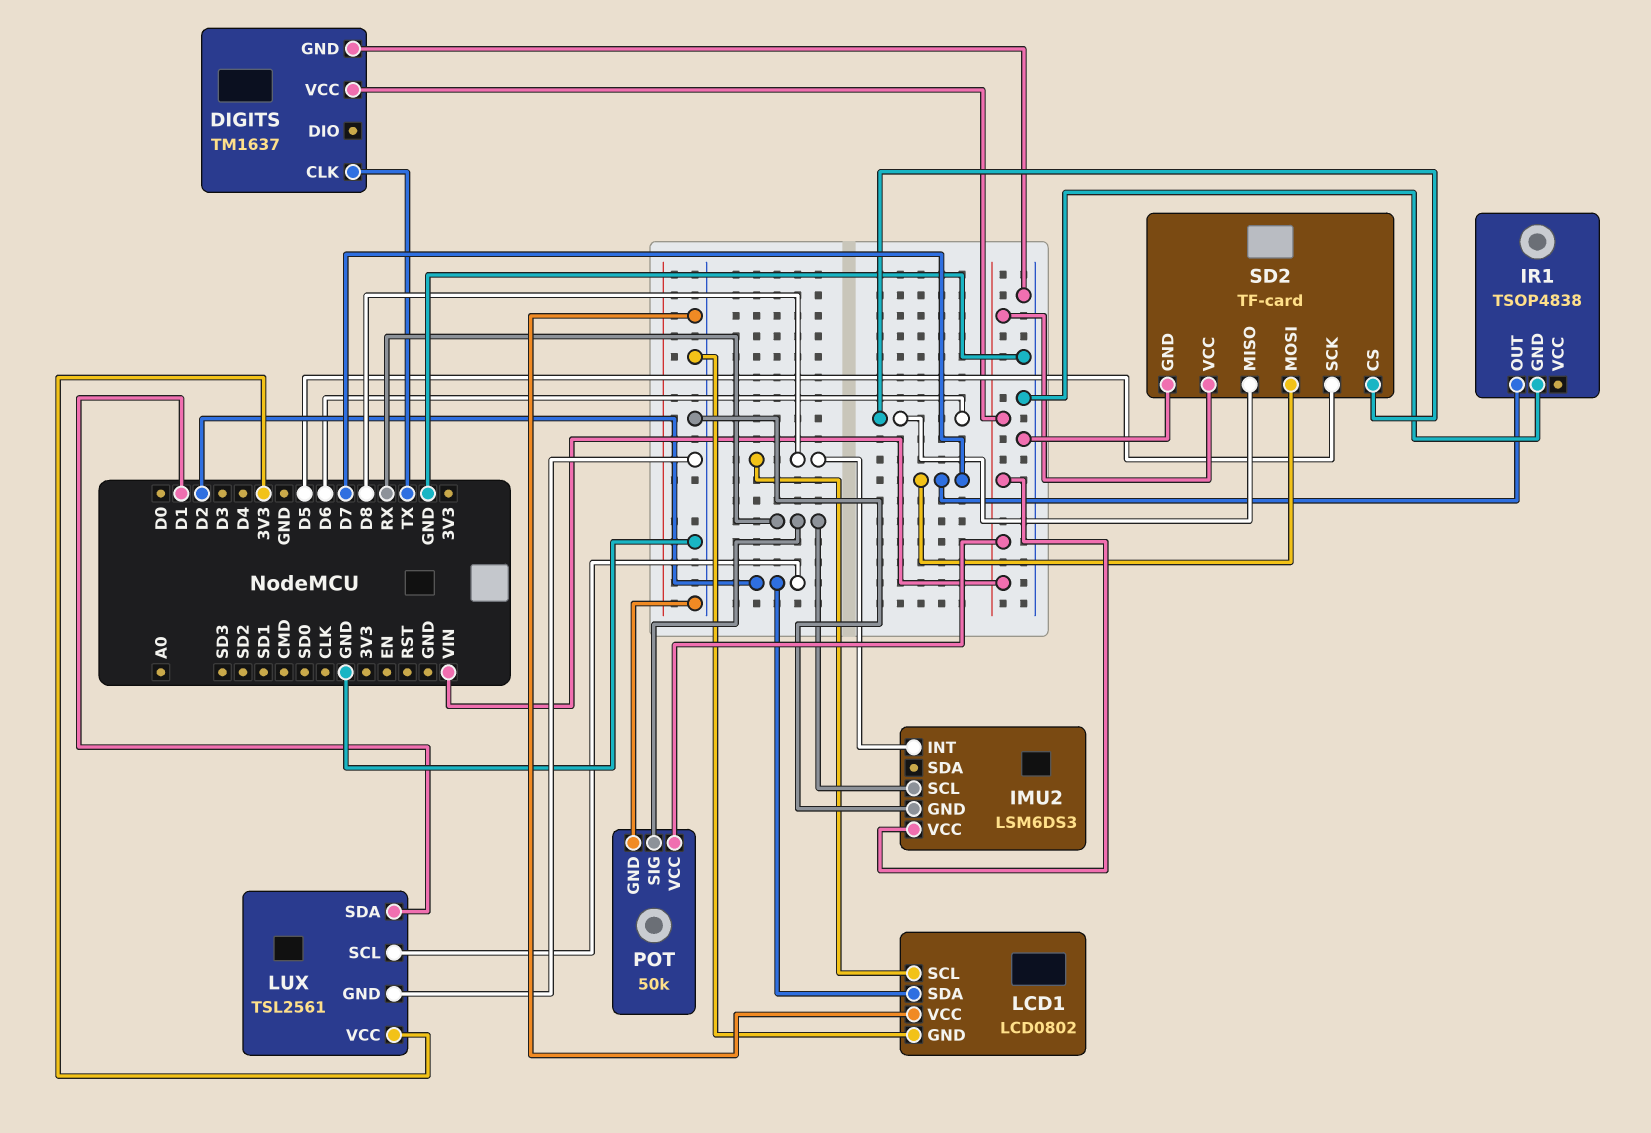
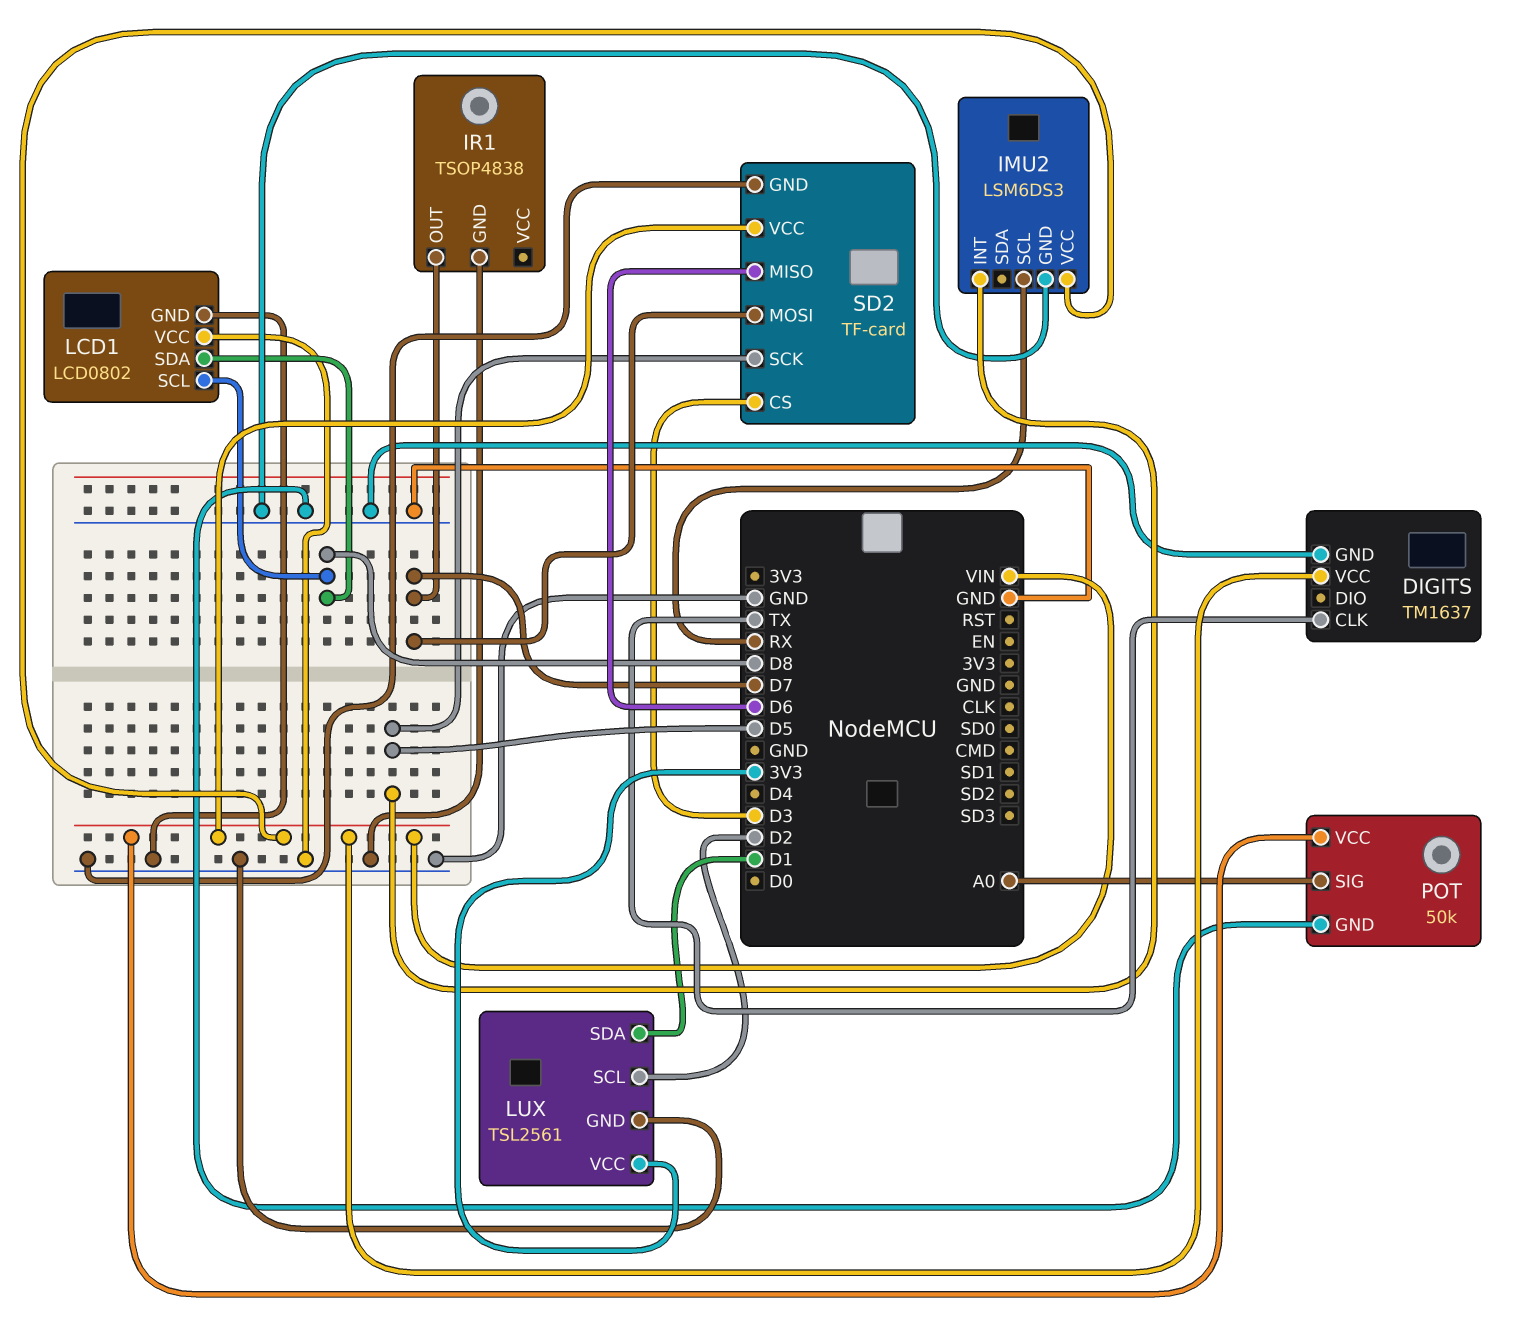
IMU2 pin INT: D8 -> D5
LCD1 pin SDA: D2 -> D8
POT pin SIG: RX -> A0
SD2 pin CS: D6 -> D3

